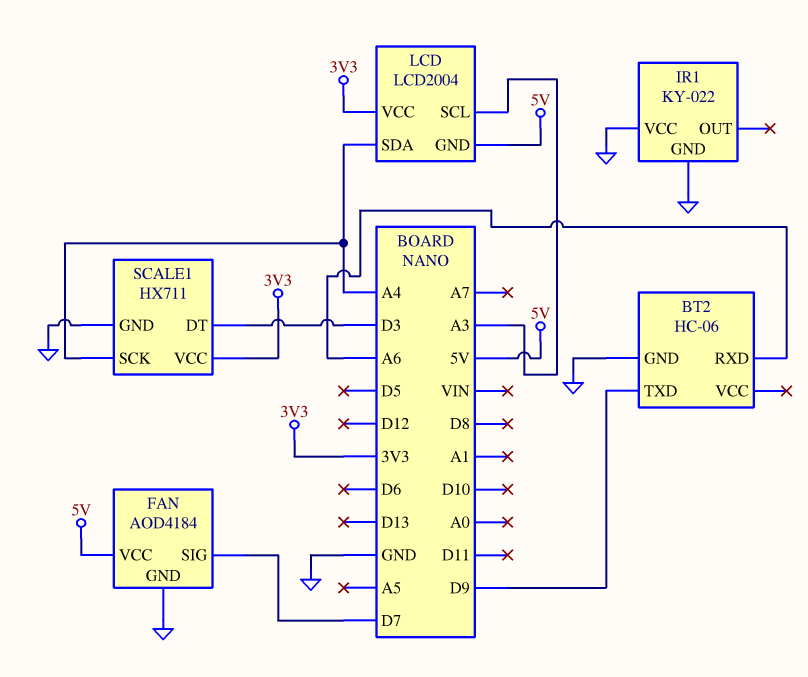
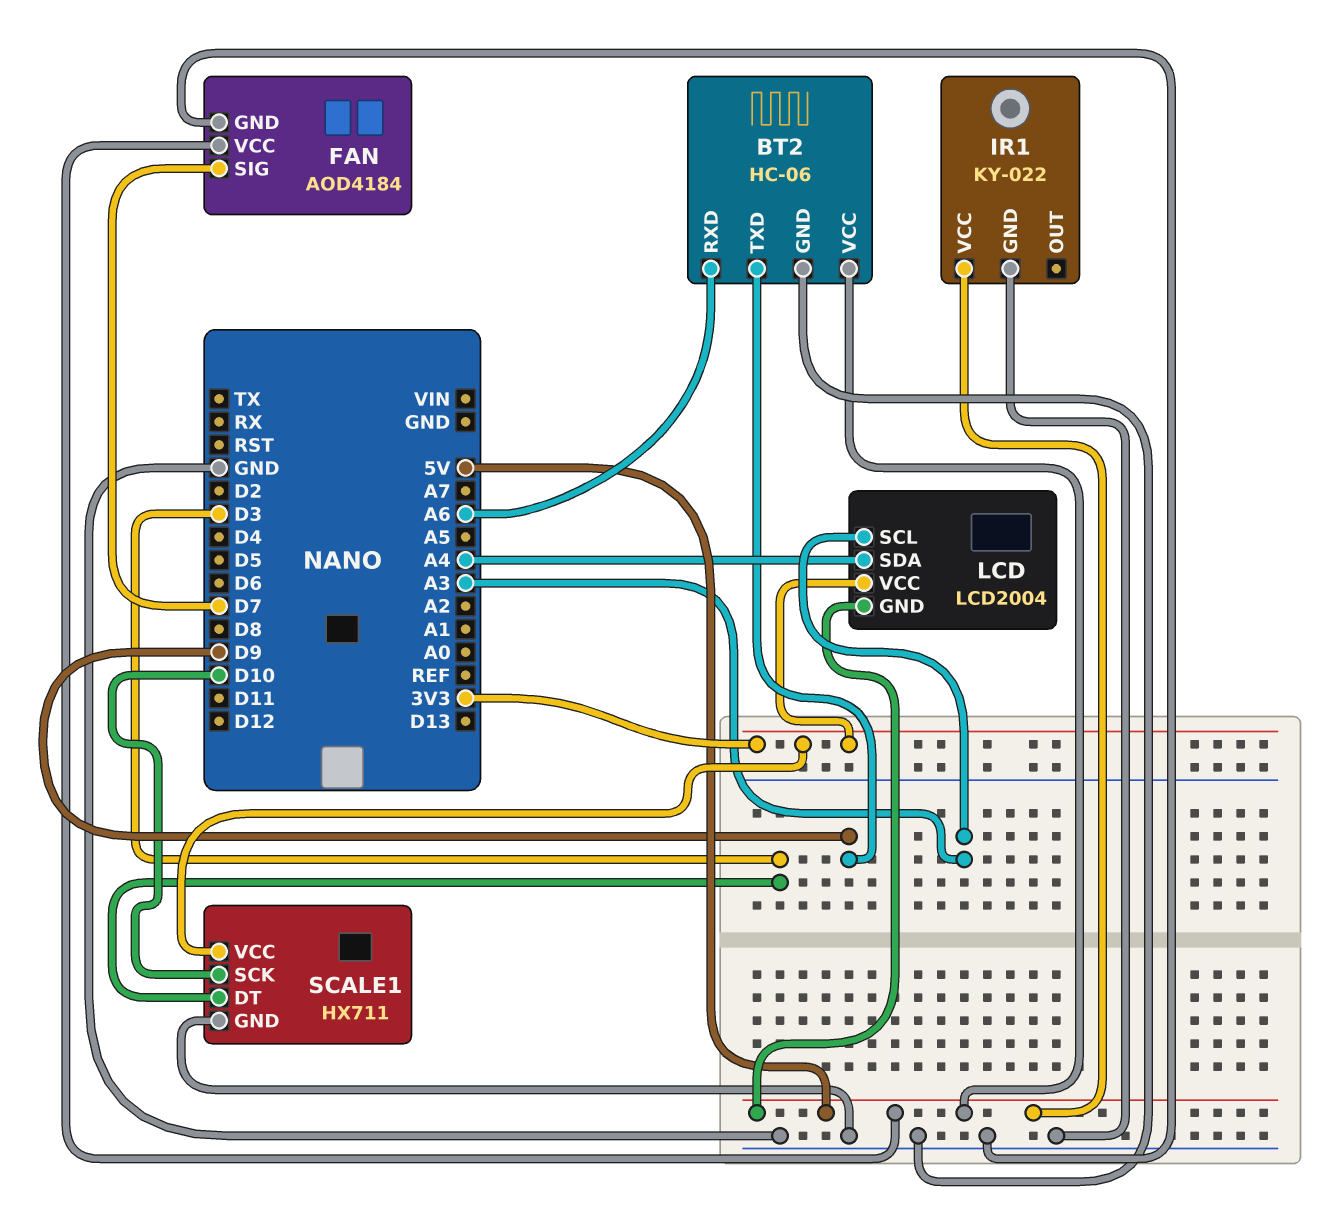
BT2 pin VCC: none -> 5V
IR1 pin VCC: GND -> 5V
SCALE1 pin SCK: A4 -> D10

